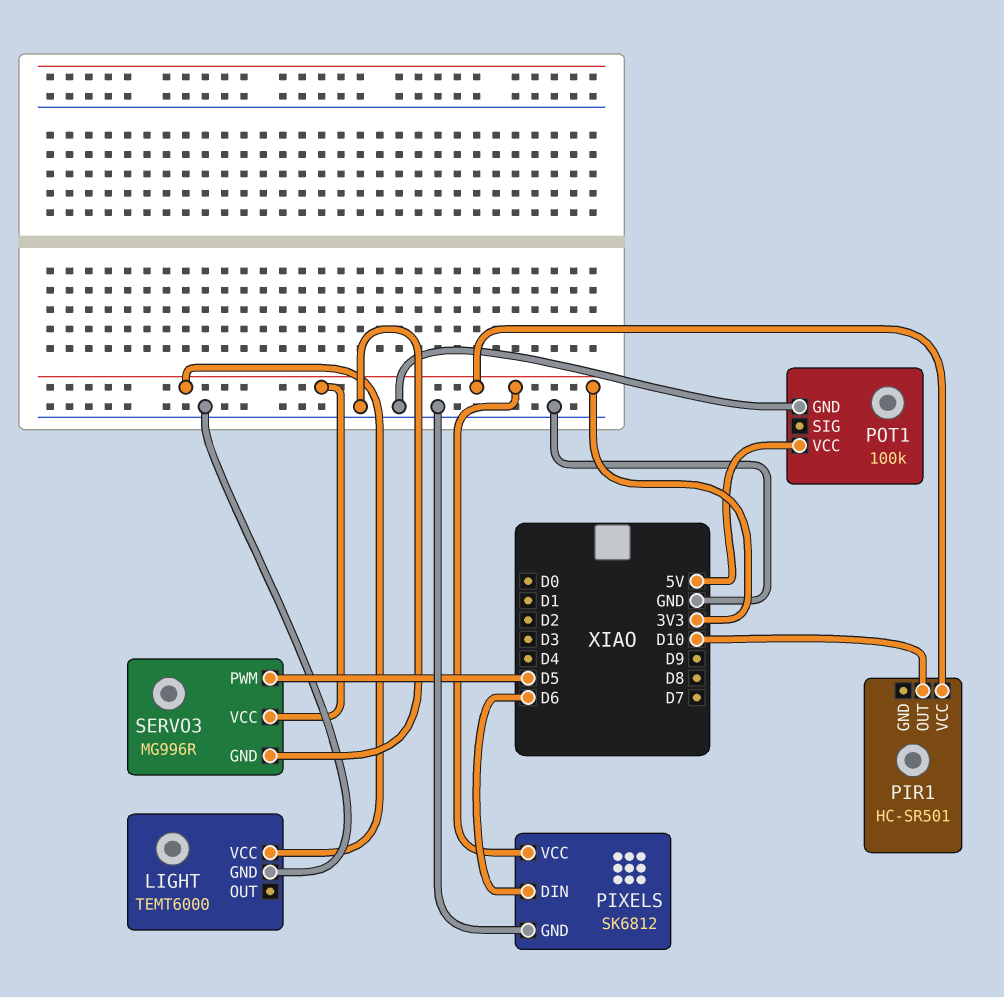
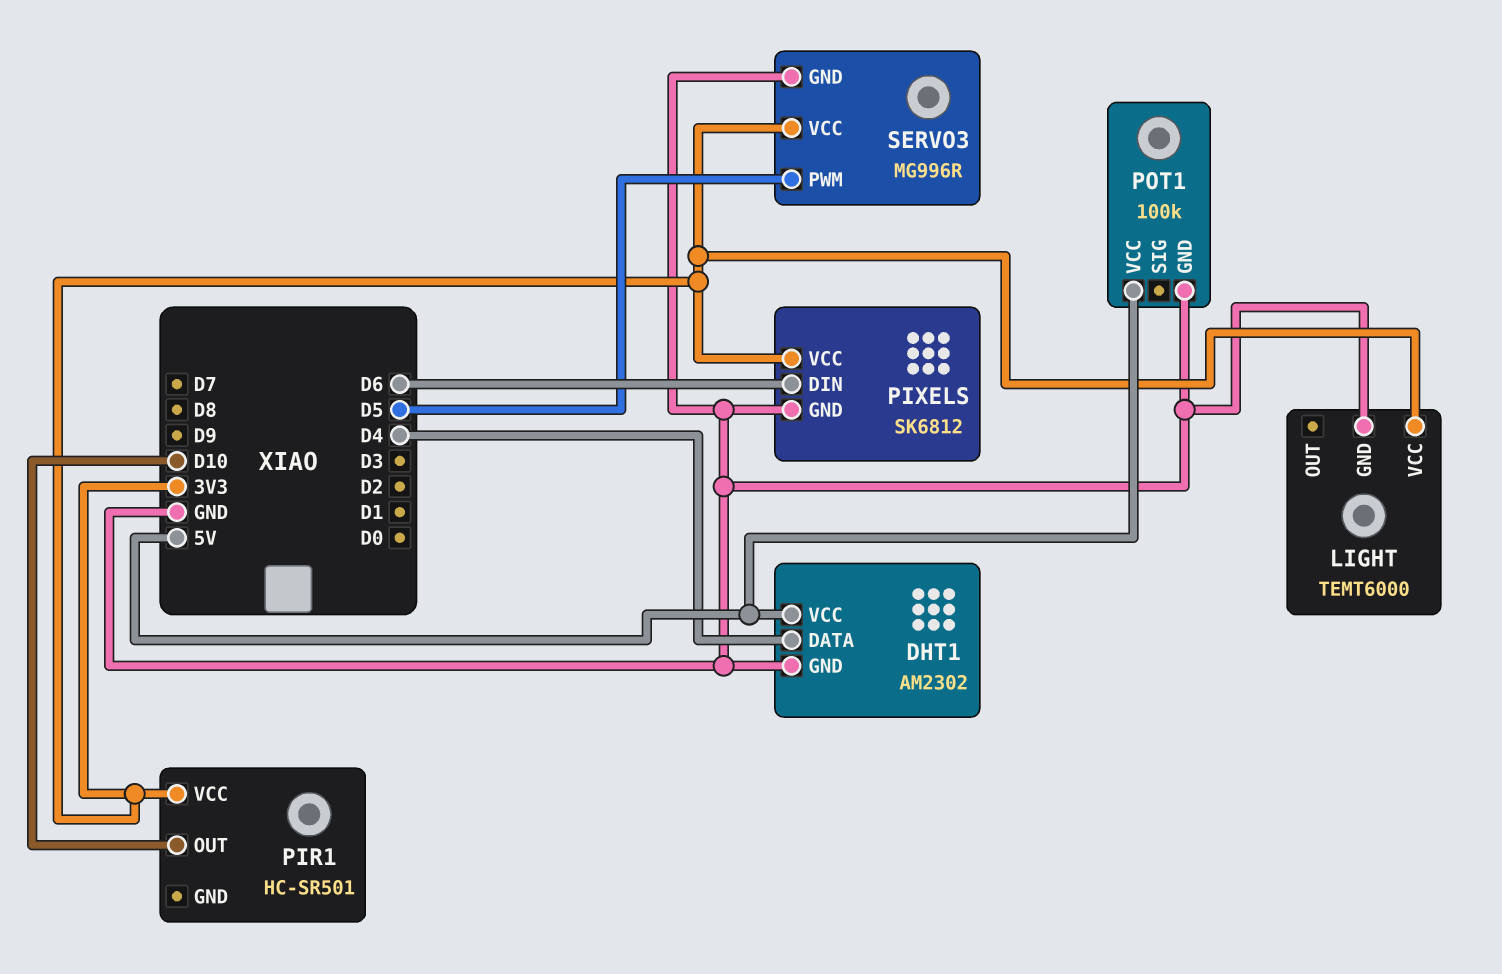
DHT1: none -> AM2302
DHT1 pin DATA: none -> D4
DHT1 pin GND: none -> GND
DHT1 pin VCC: none -> 5V

